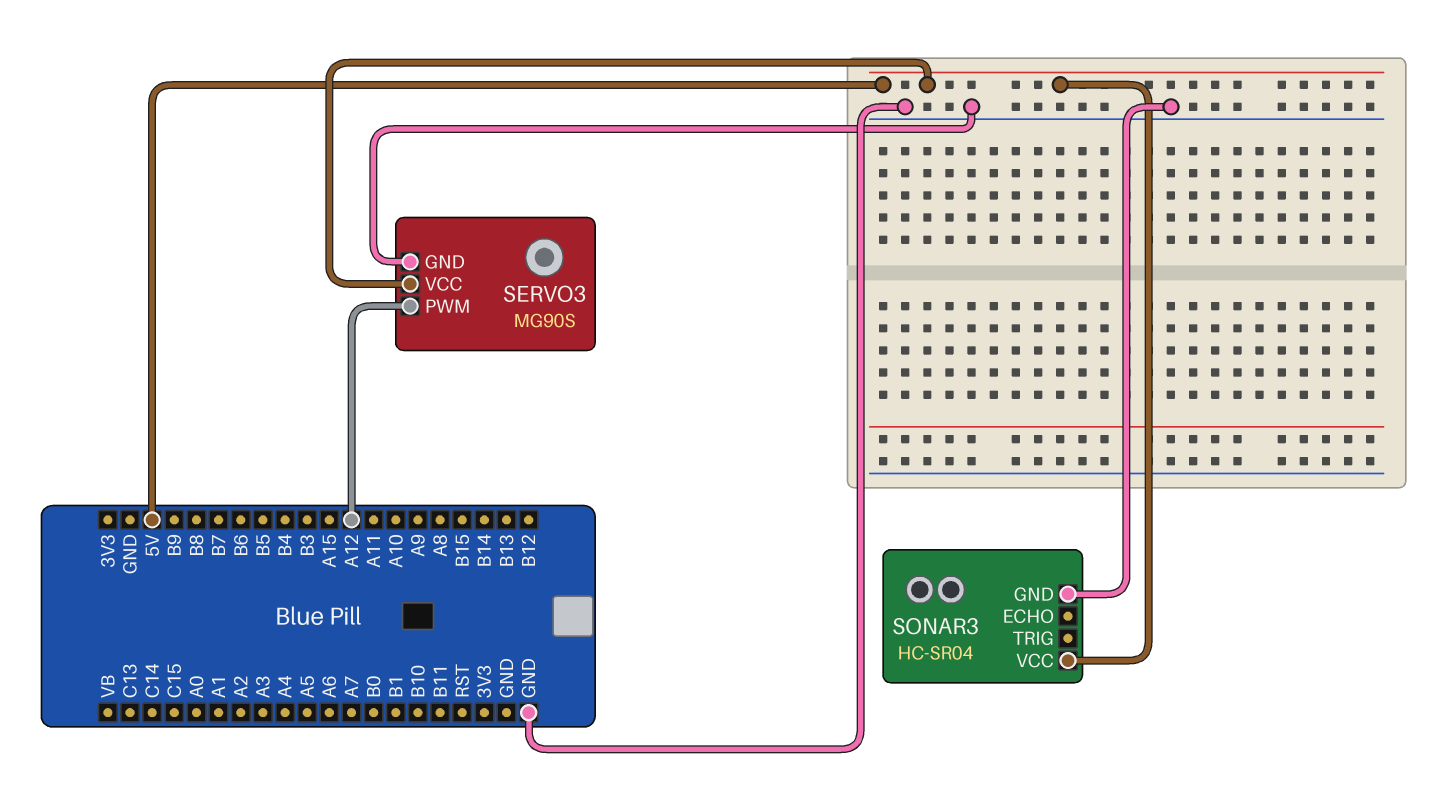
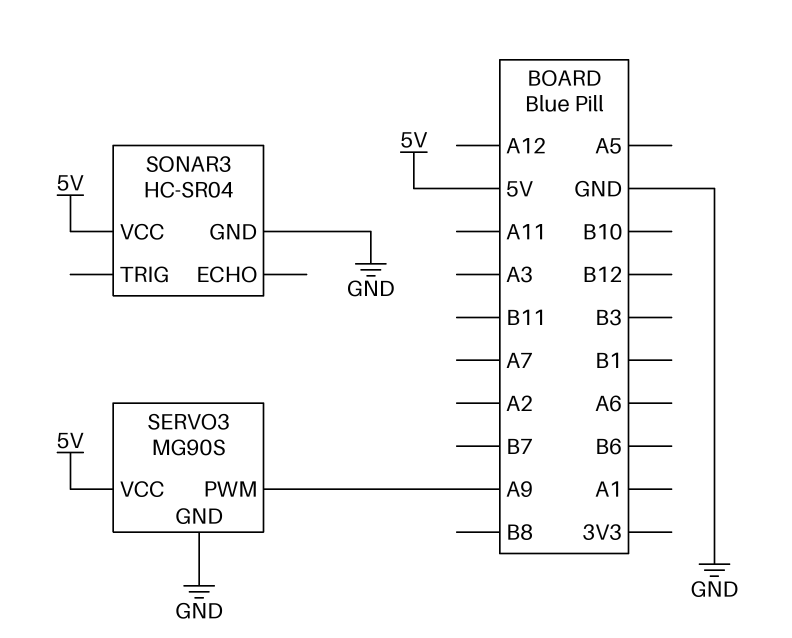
SERVO3 pin PWM: A12 -> A9

